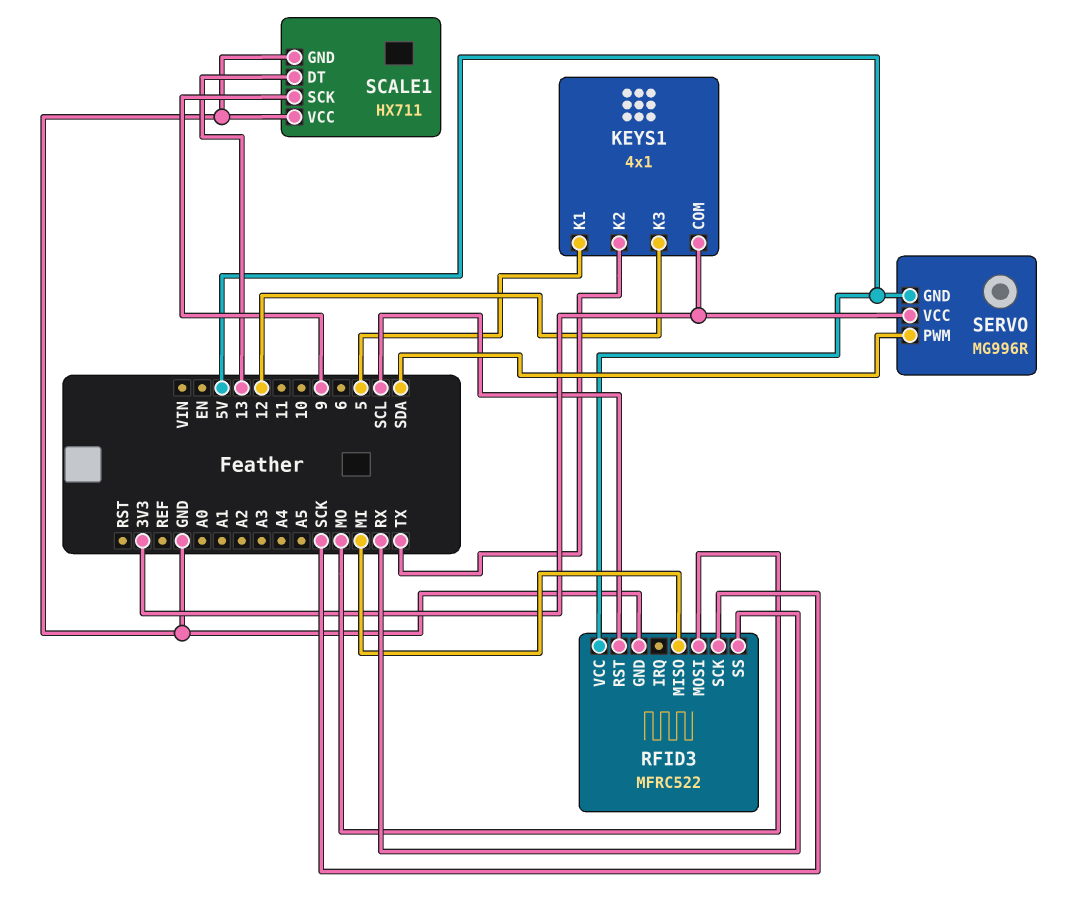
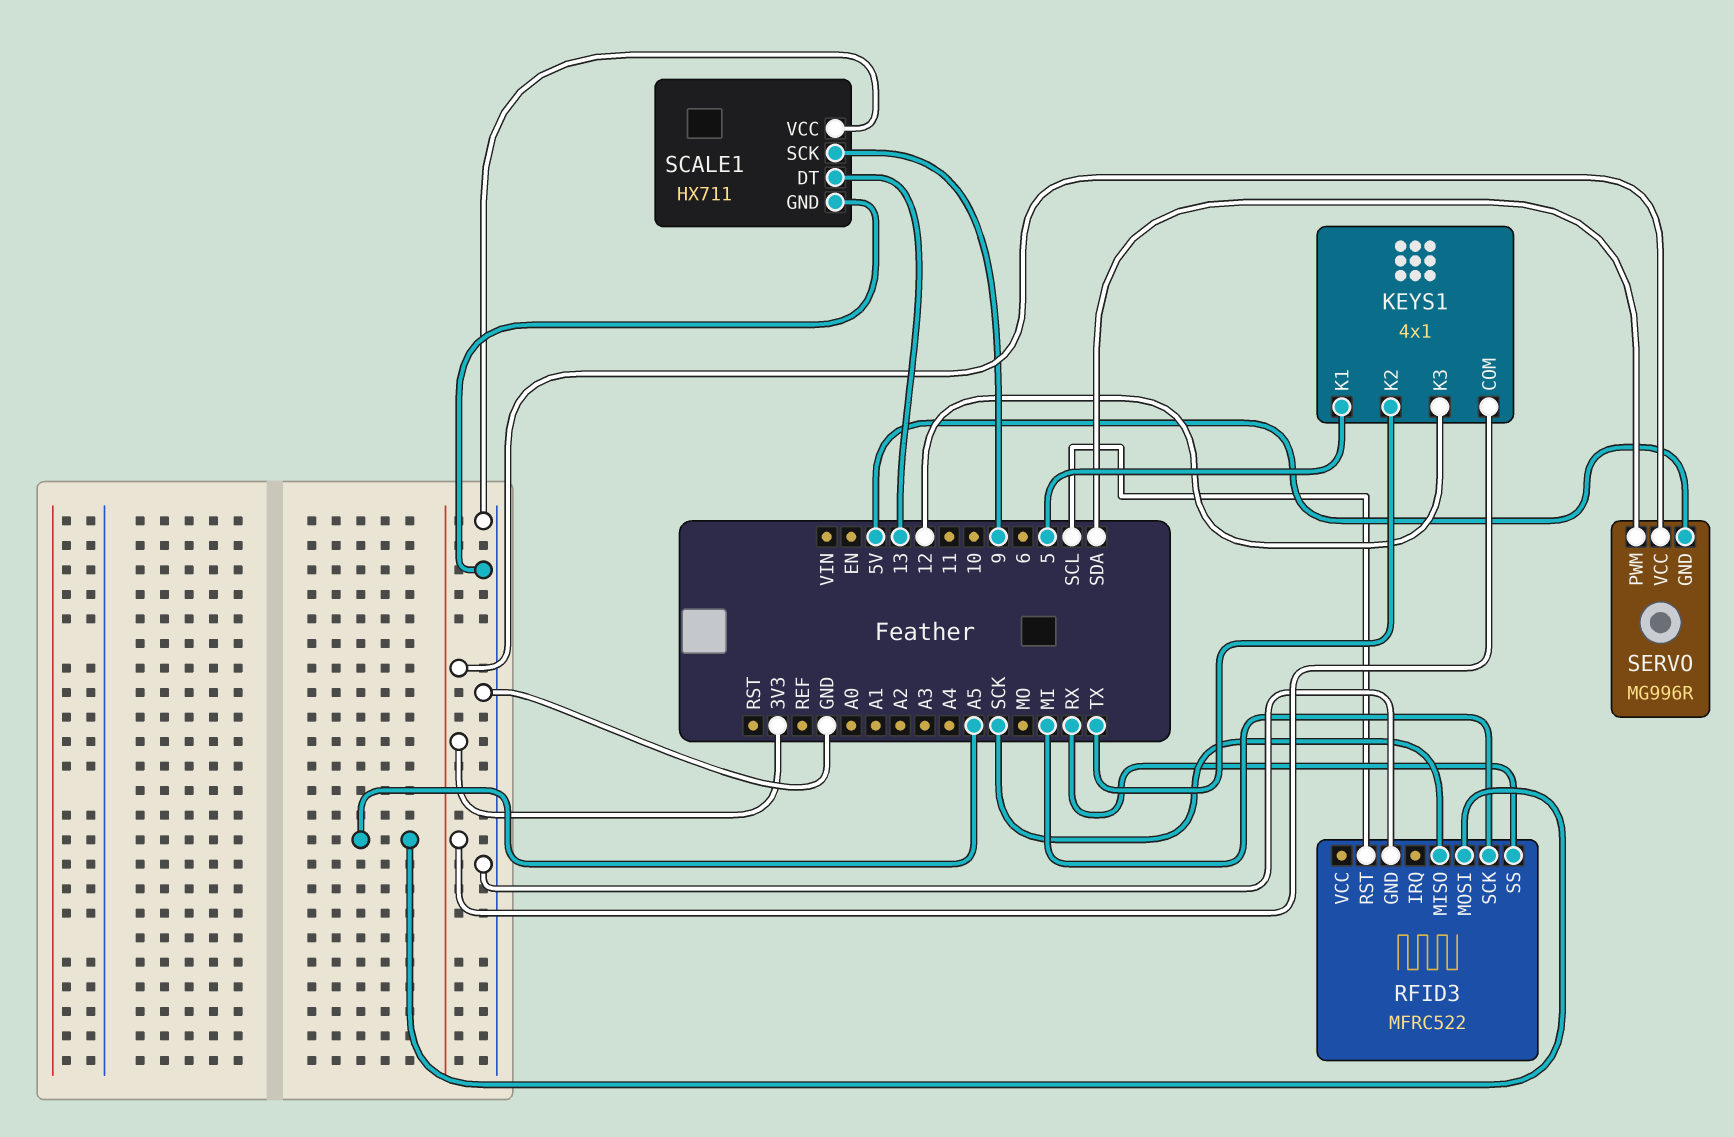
RFID3 pin MISO: MI -> SCK
RFID3 pin MOSI: MO -> A5
RFID3 pin SCK: SCK -> MI
RFID3 pin VCC: 5V -> none

